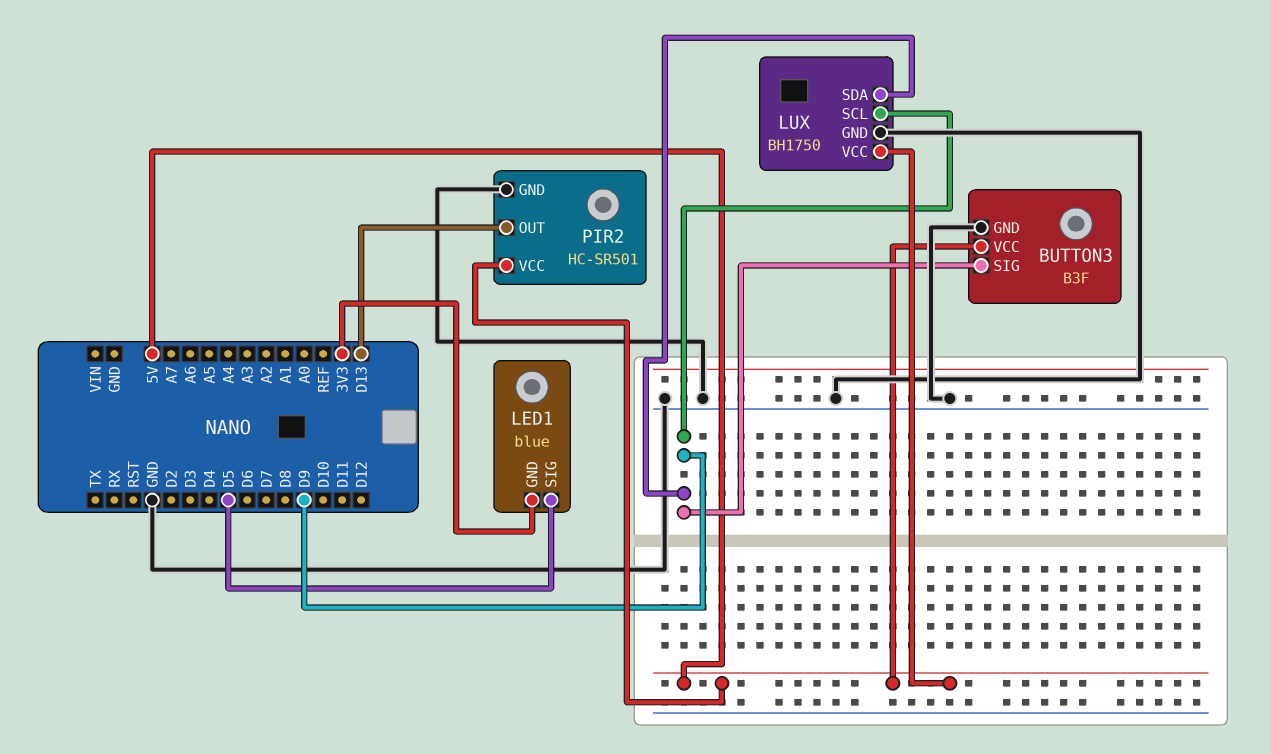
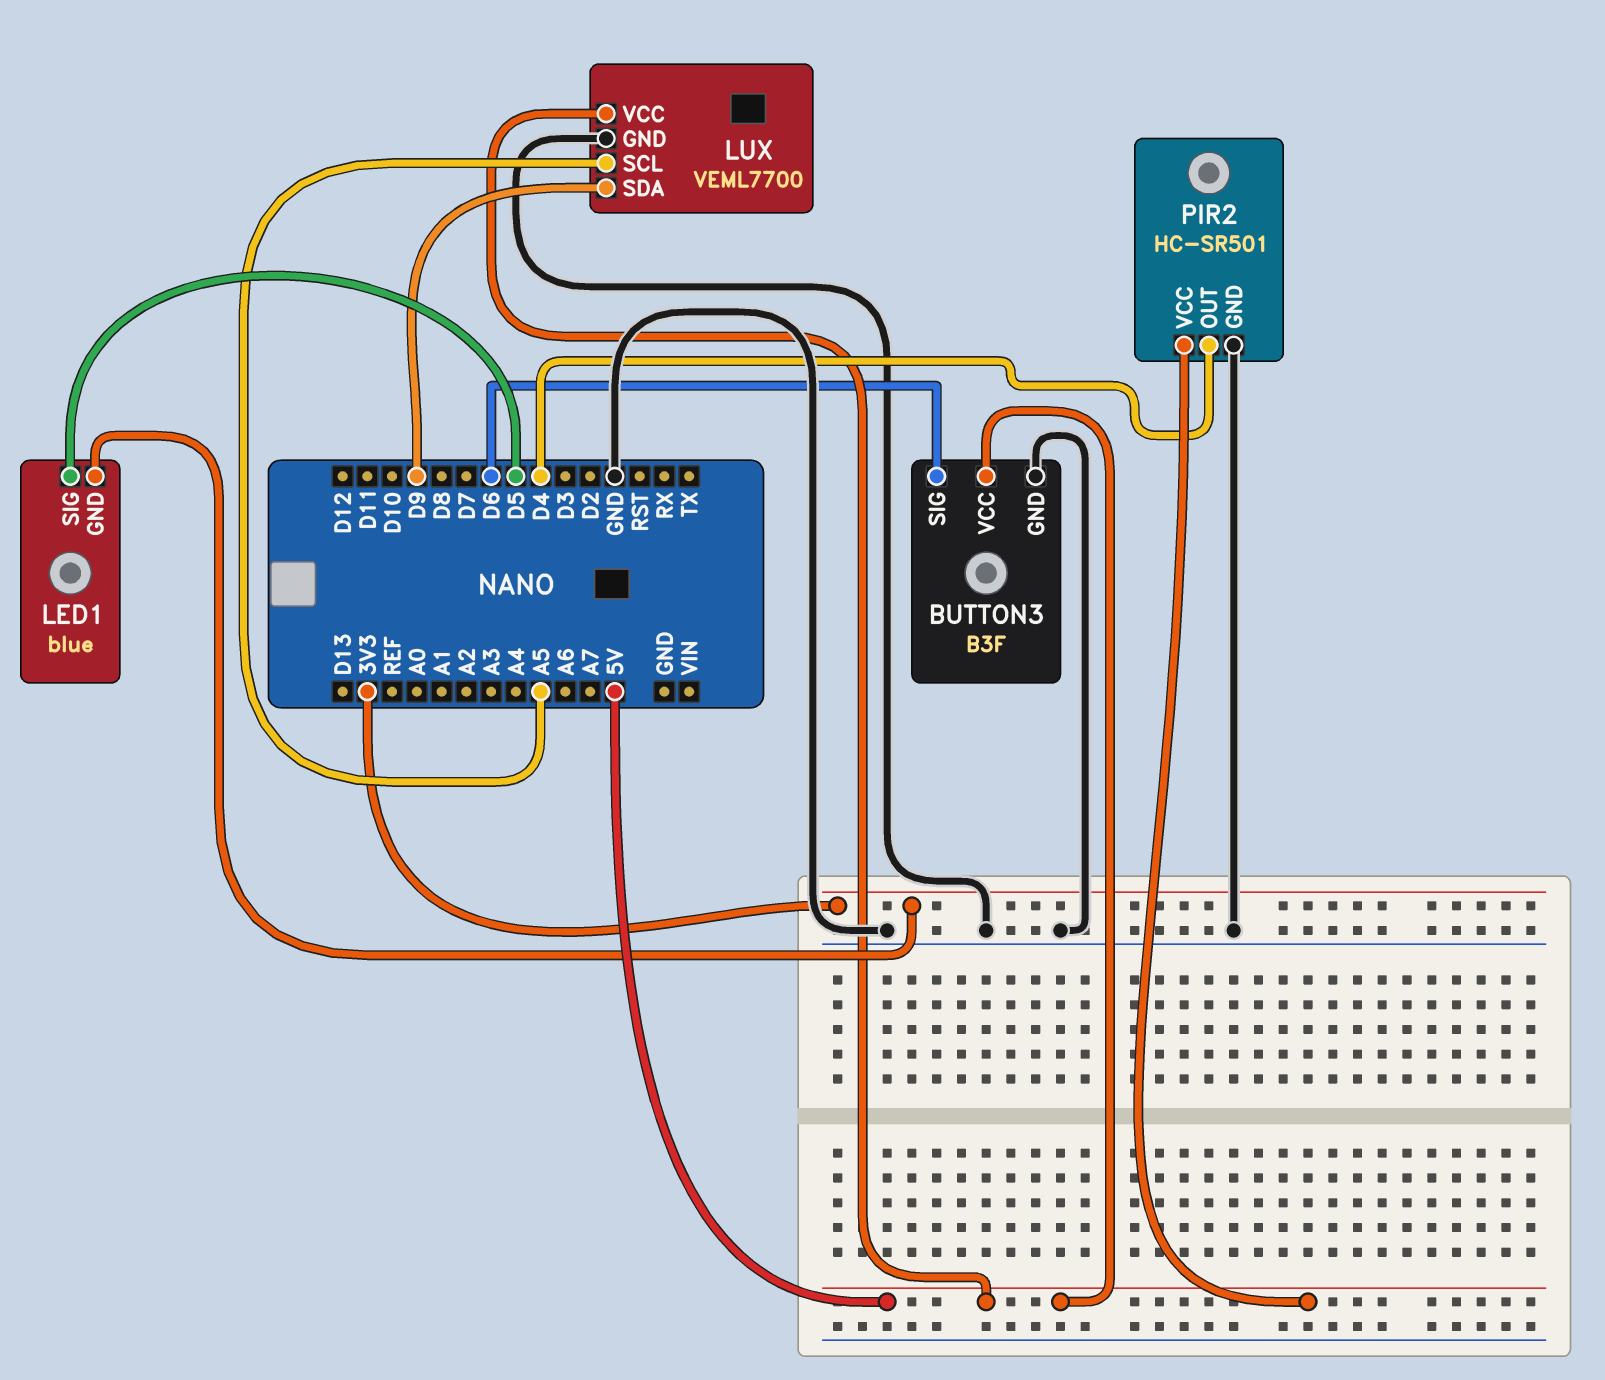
BUTTON3 pin SIG: D9 -> D6
LUX: BH1750 -> VEML7700
LUX pin SCL: D9 -> A5
PIR2 pin OUT: D13 -> D4

